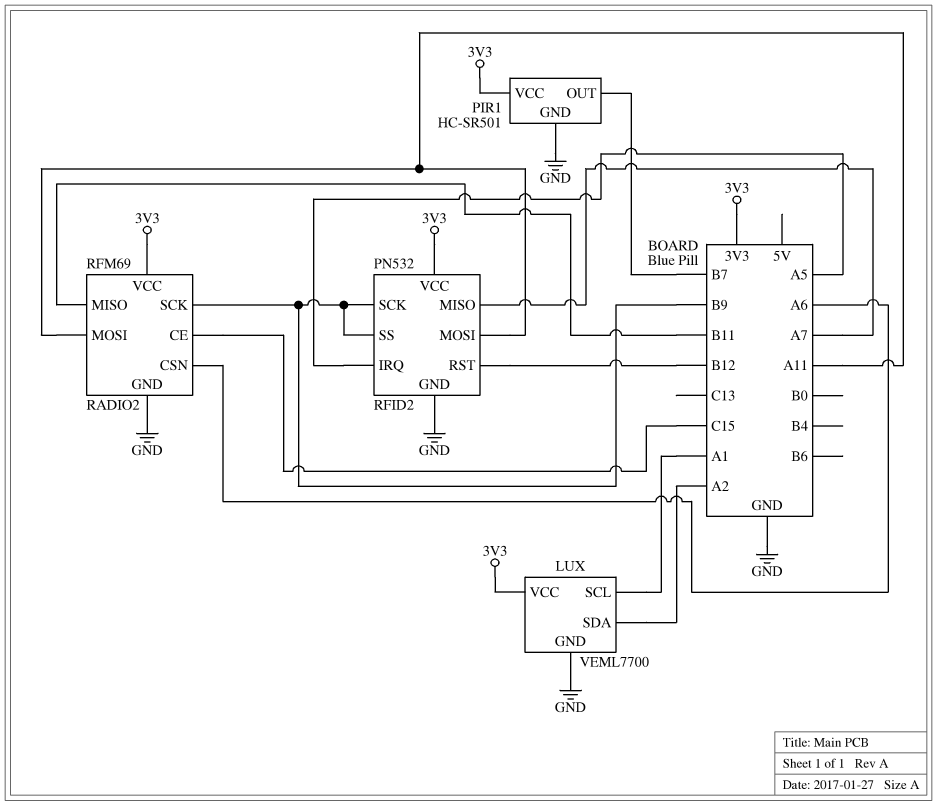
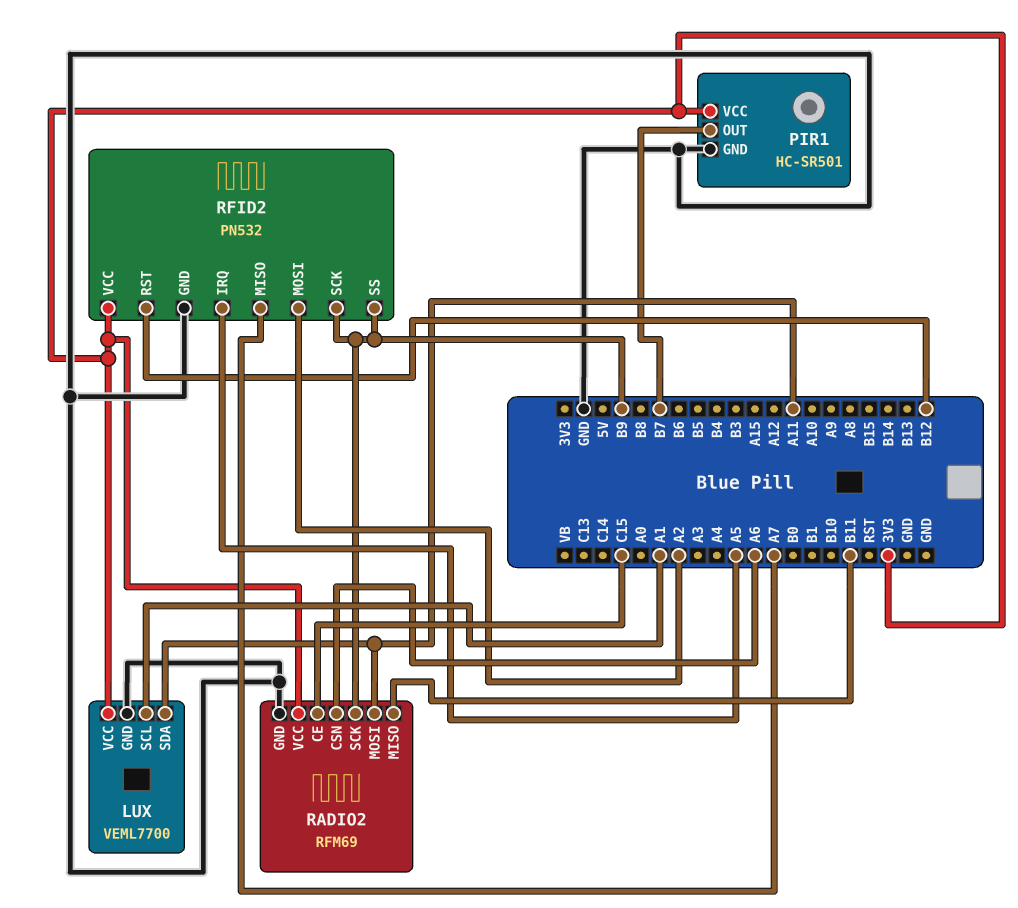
LUX pin SDA: A2 -> A11
RFID2 pin MOSI: A11 -> A2

